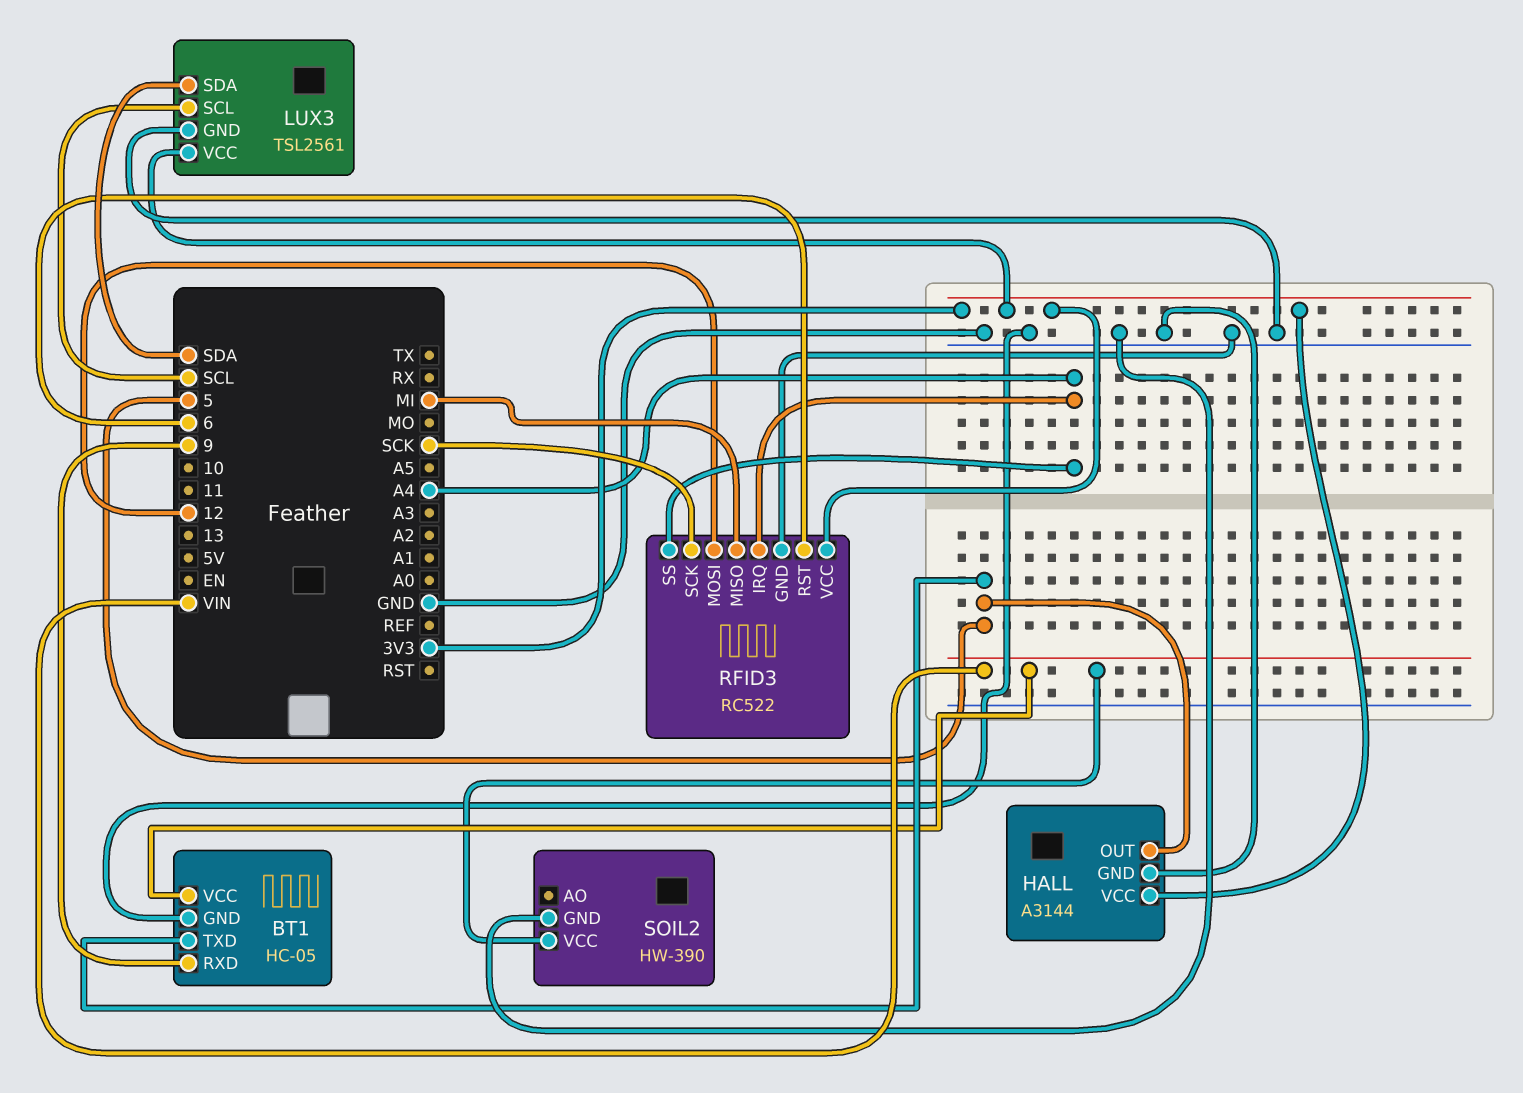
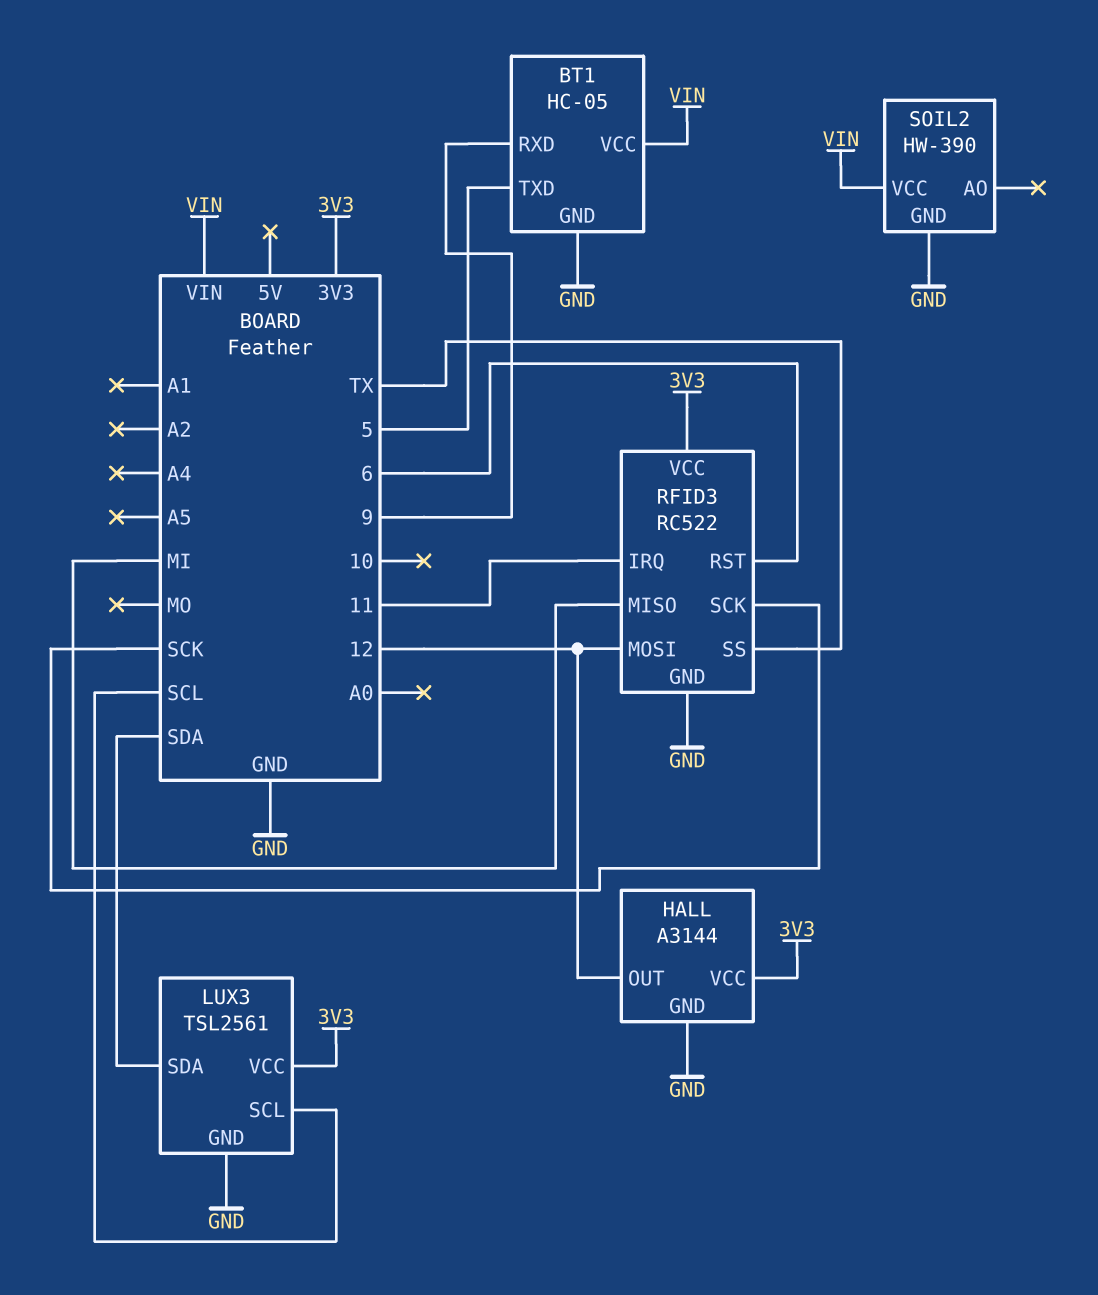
HALL pin OUT: 5 -> 12
RFID3 pin IRQ: A4 -> 11
RFID3 pin SS: A4 -> TX

